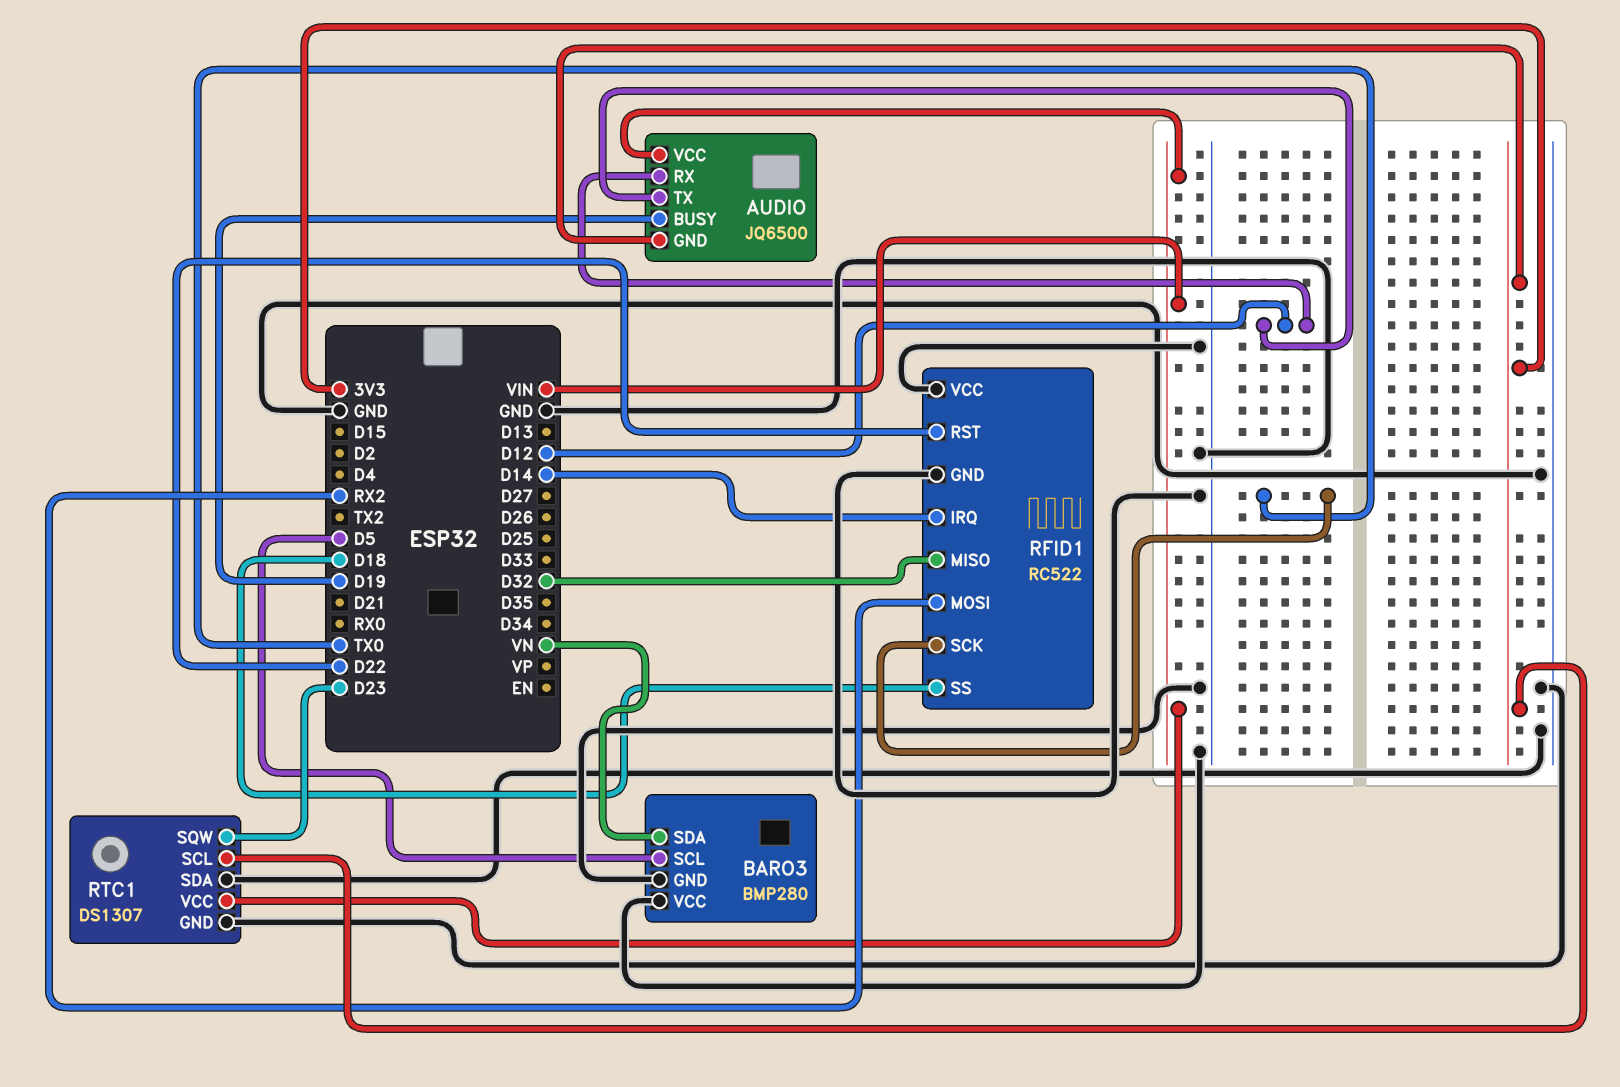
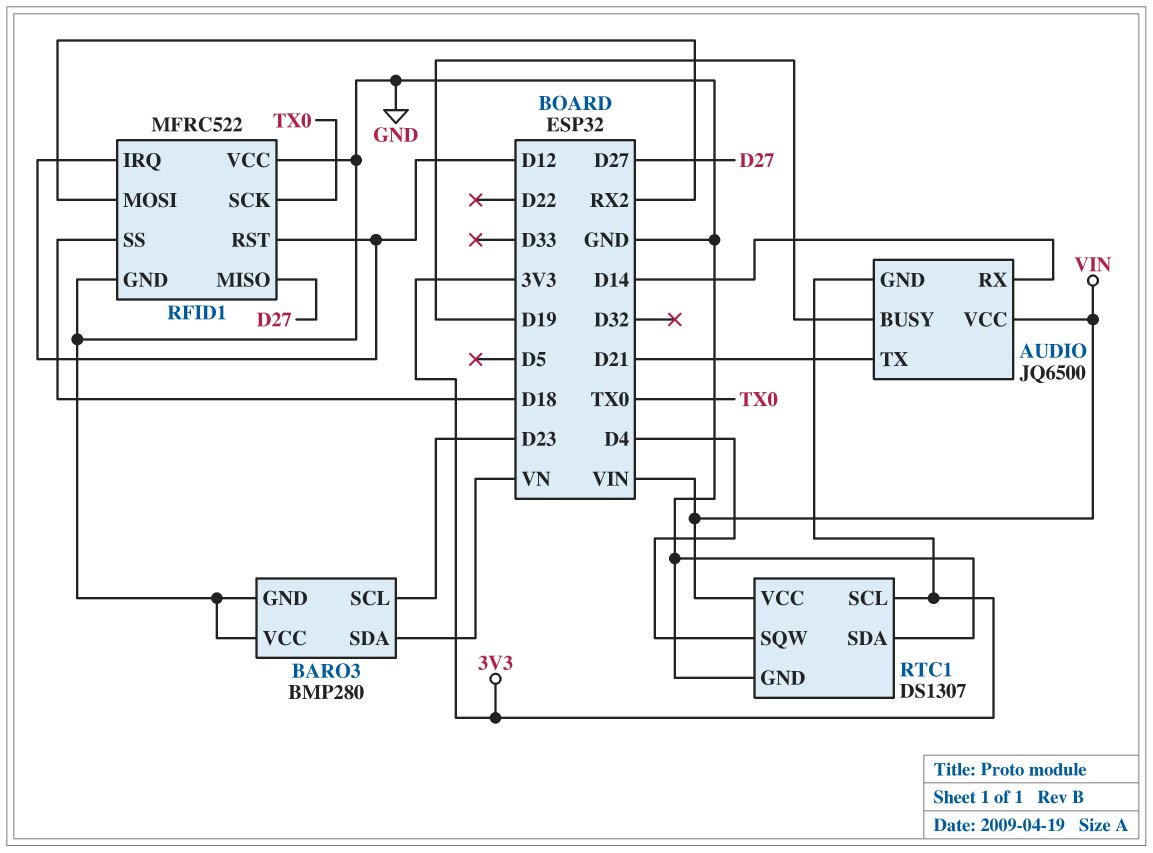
AUDIO pin RX: D12 -> D14
AUDIO pin TX: D12 -> D21
BARO3 pin SCL: D5 -> D23
RFID1: RC522 -> MFRC522
RFID1 pin IRQ: D14 -> D12
RFID1 pin MISO: D32 -> D27
RFID1 pin RST: D22 -> D12
RTC1 pin SQW: D23 -> D4

